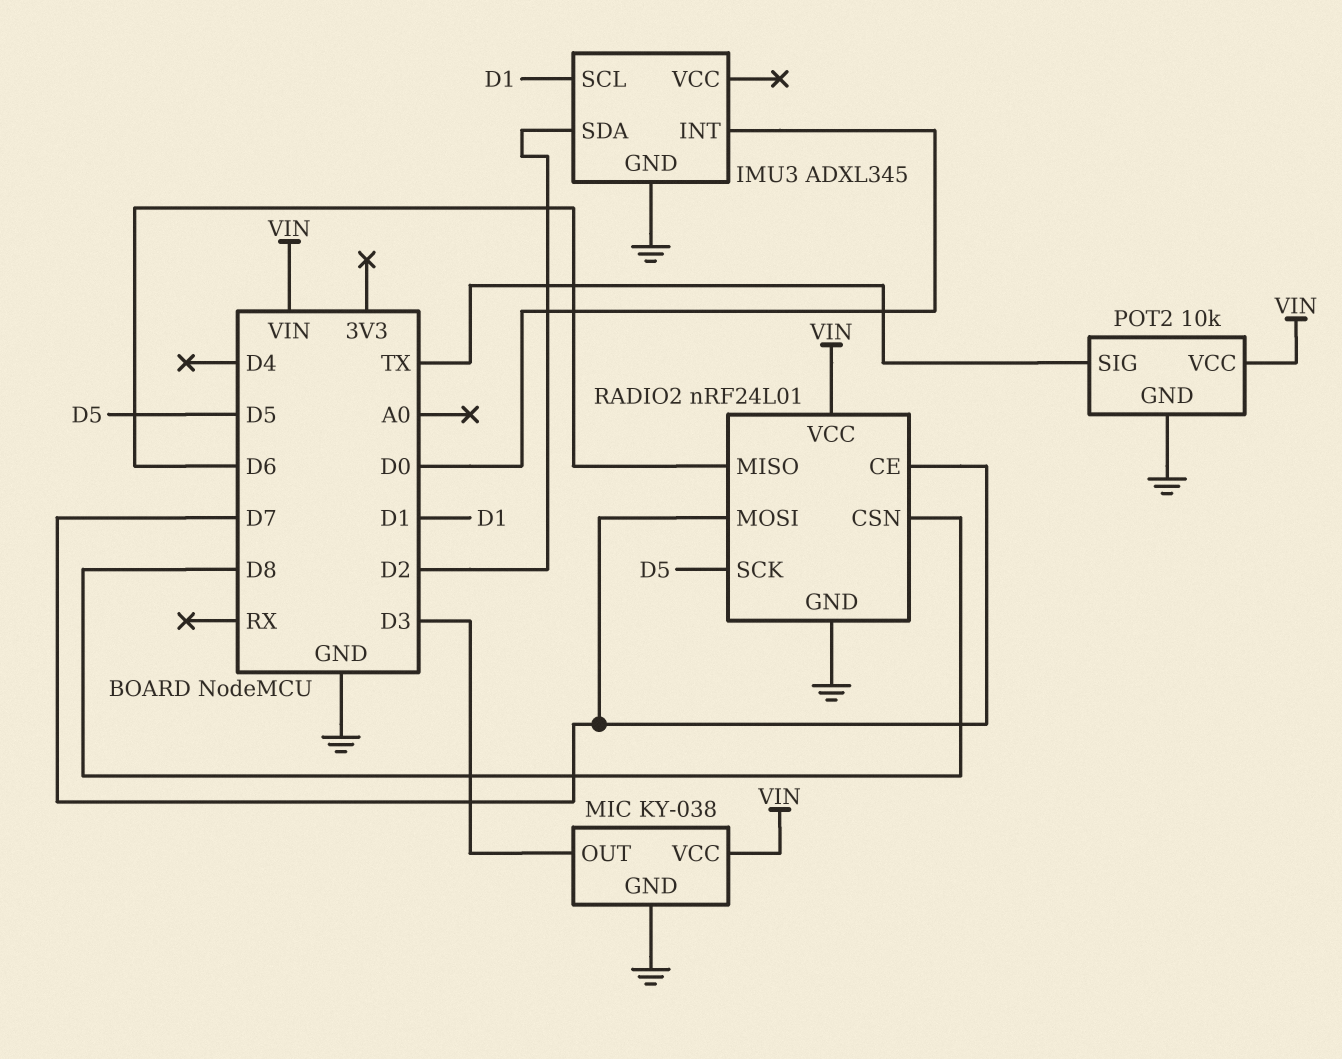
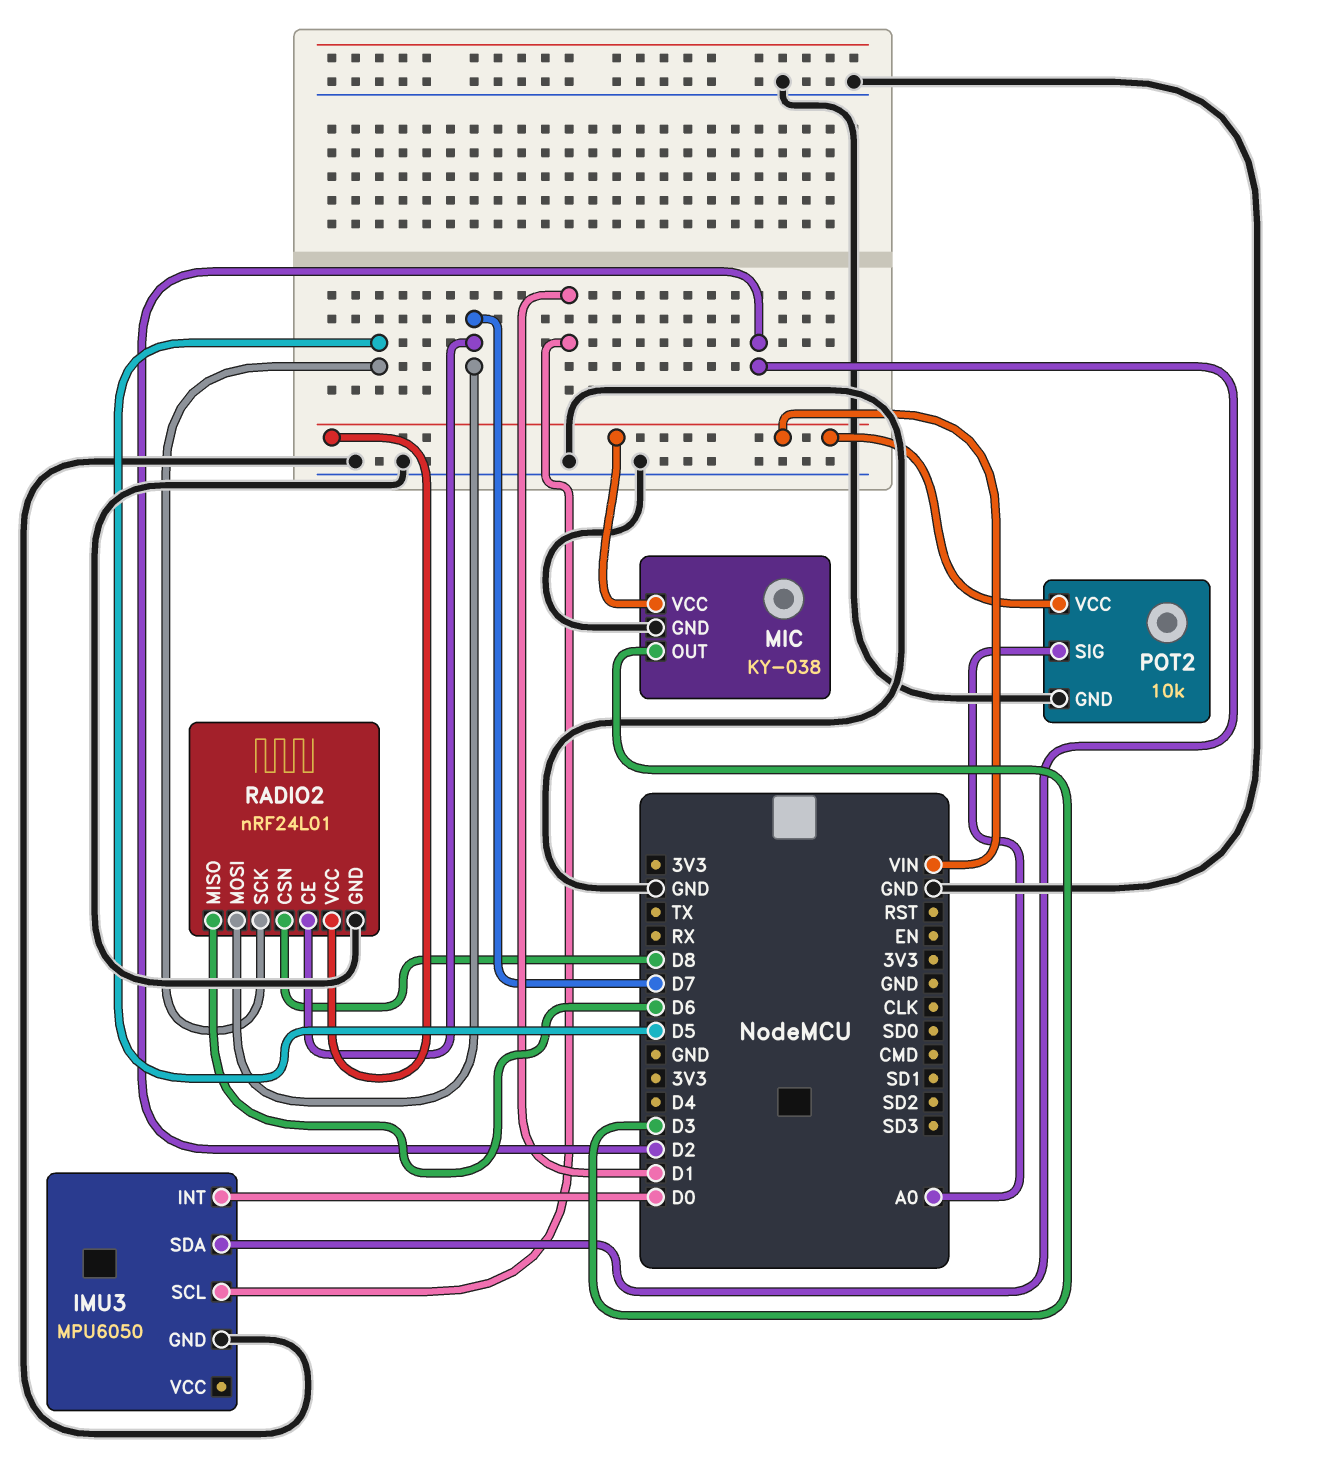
IMU3: ADXL345 -> MPU6050
POT2 pin SIG: TX -> A0

